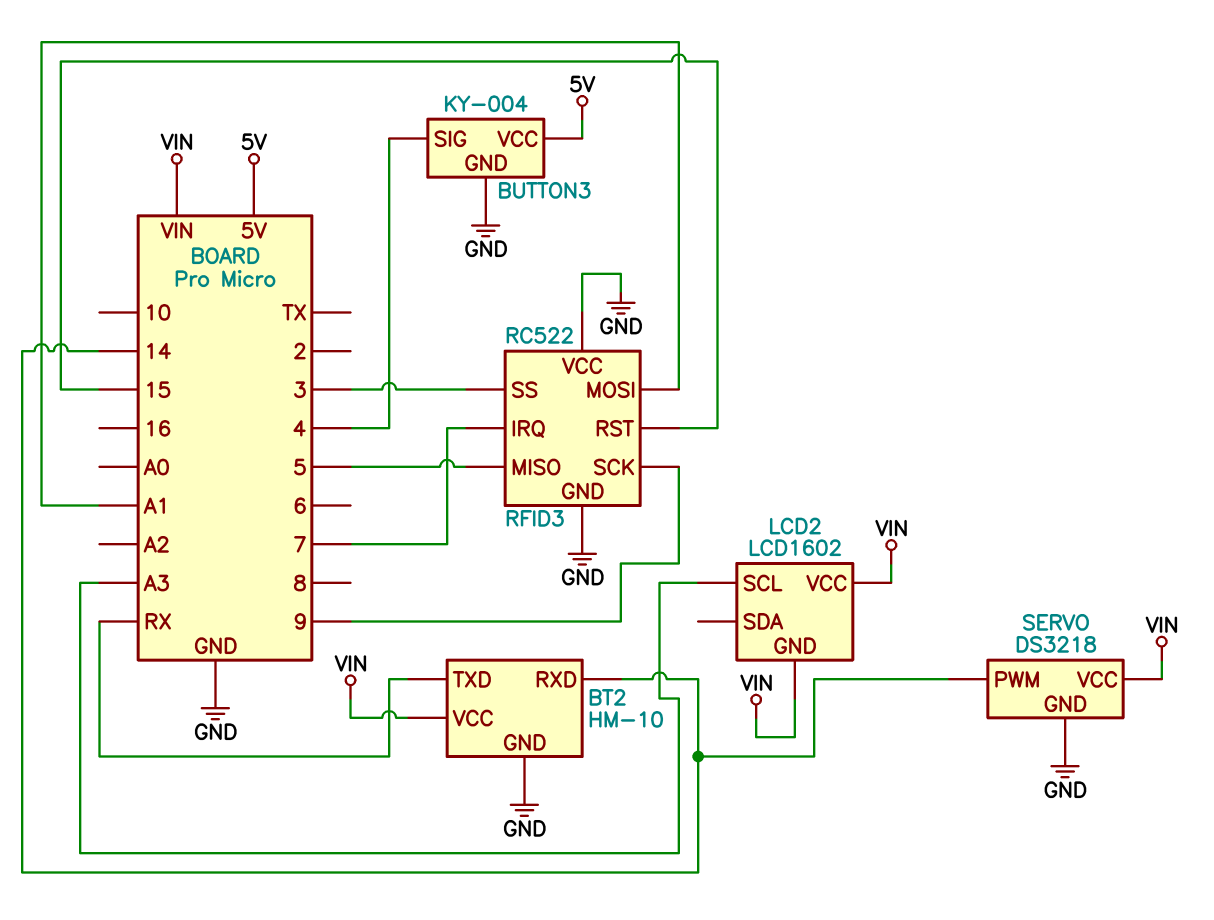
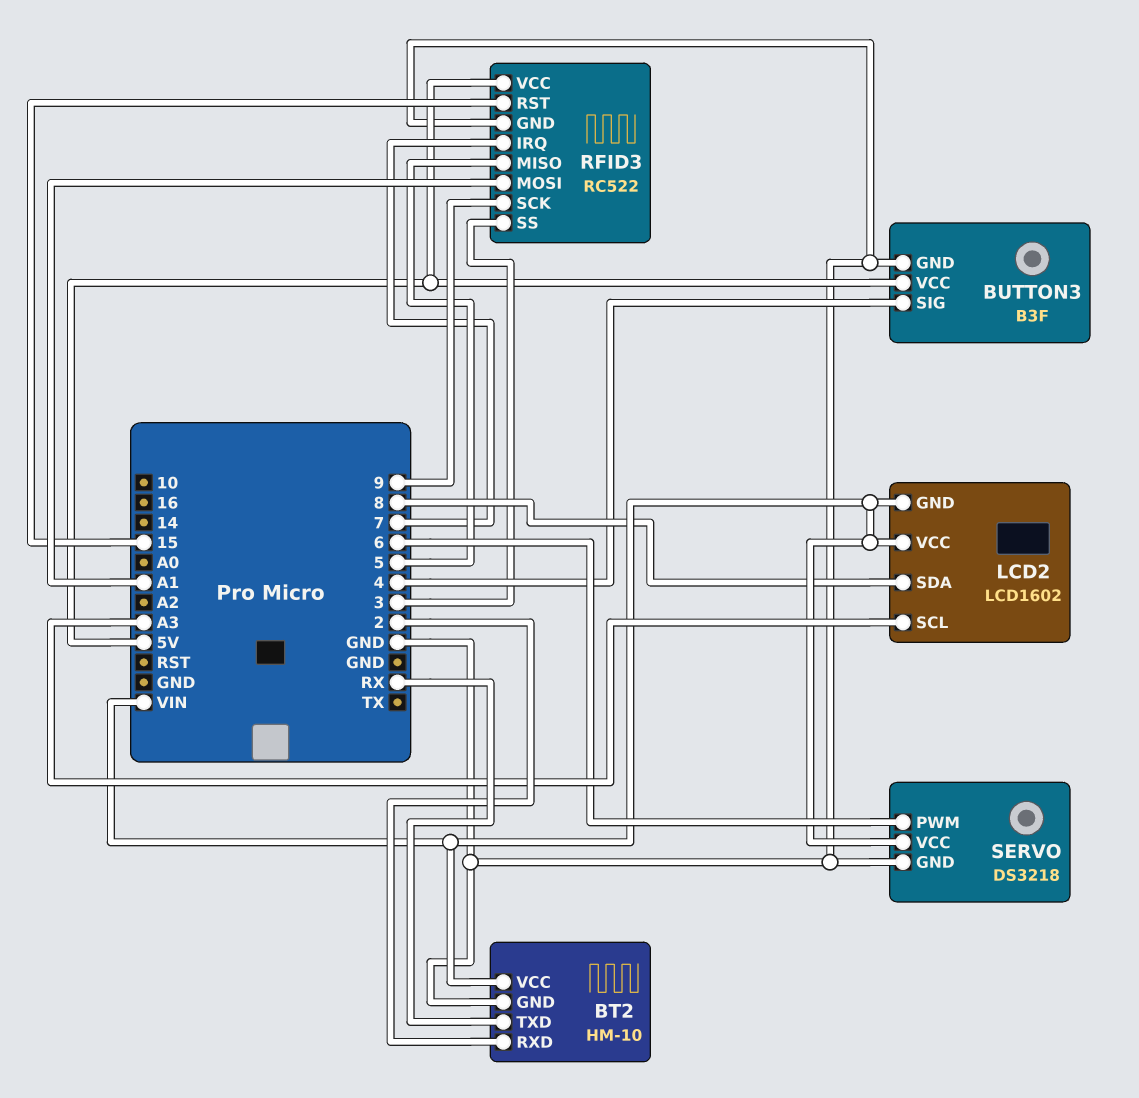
BT2 pin RXD: 14 -> 2
BUTTON3: KY-004 -> B3F
LCD2 pin SDA: none -> 8
RFID3 pin VCC: GND -> 5V
SERVO pin PWM: 14 -> 6

